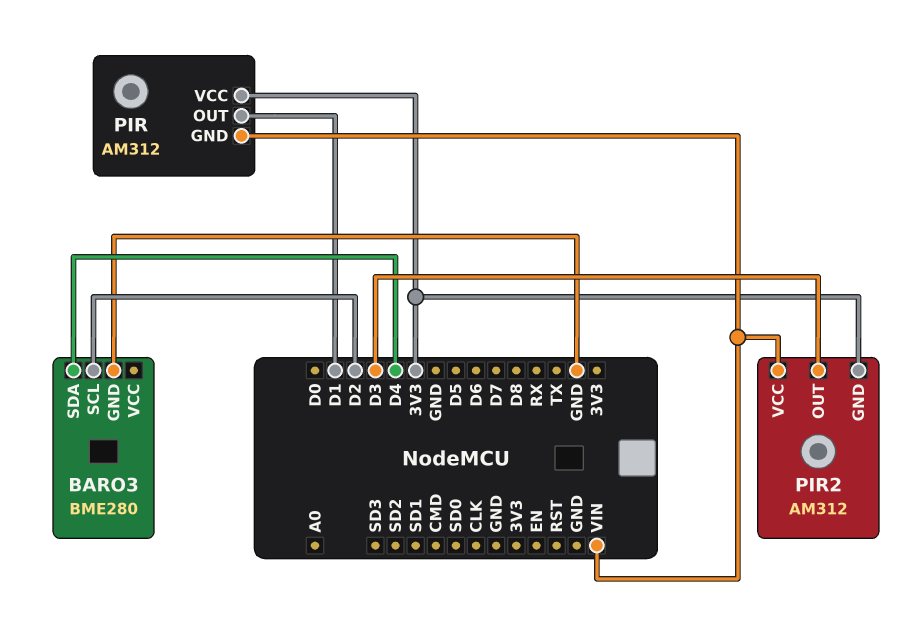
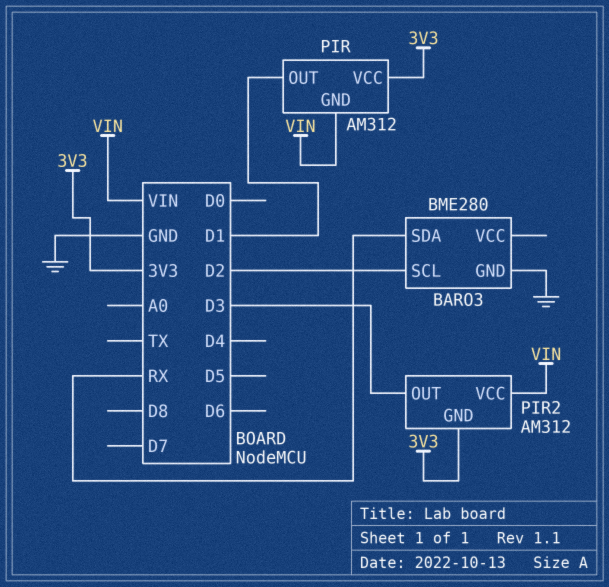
BARO3 pin SDA: D4 -> RX

